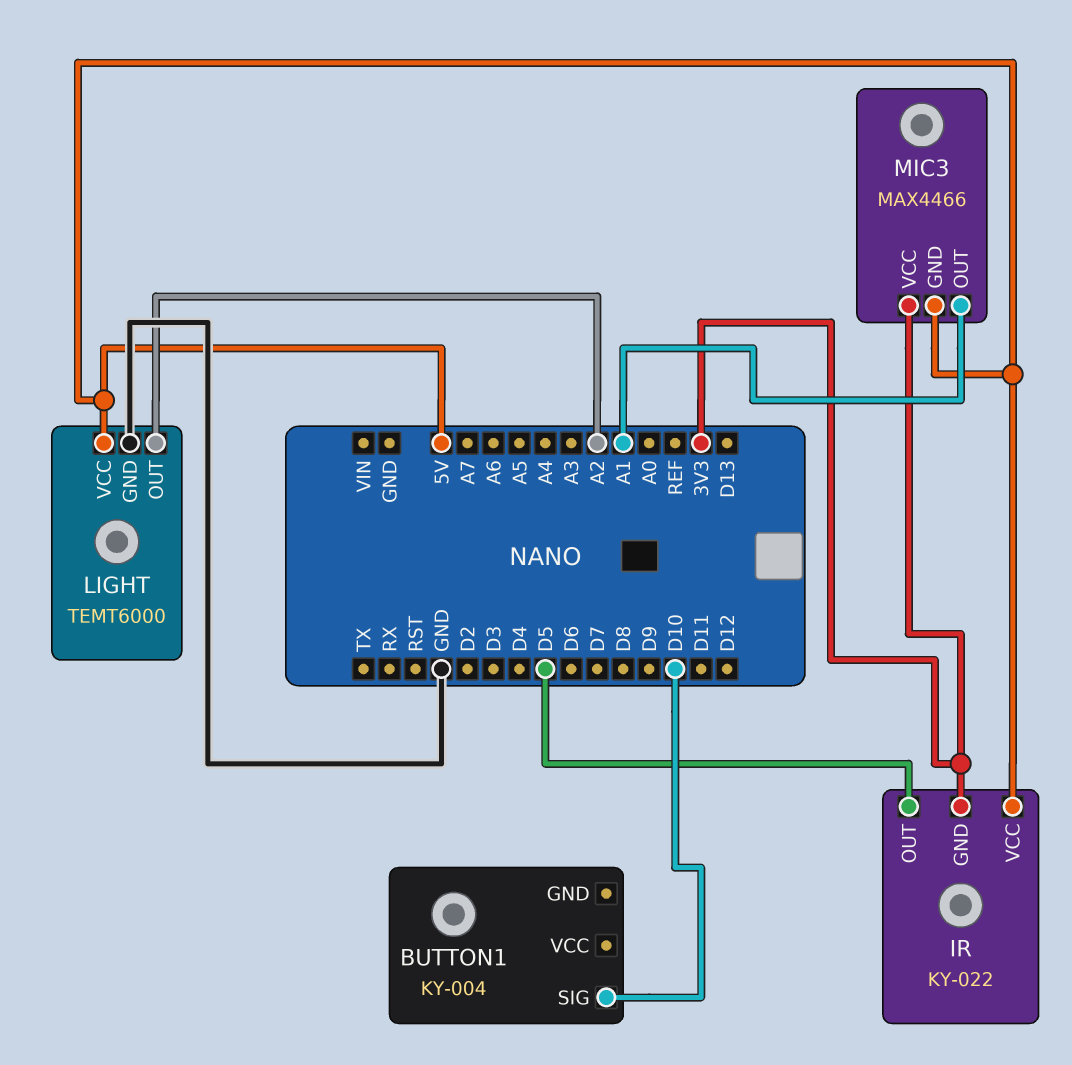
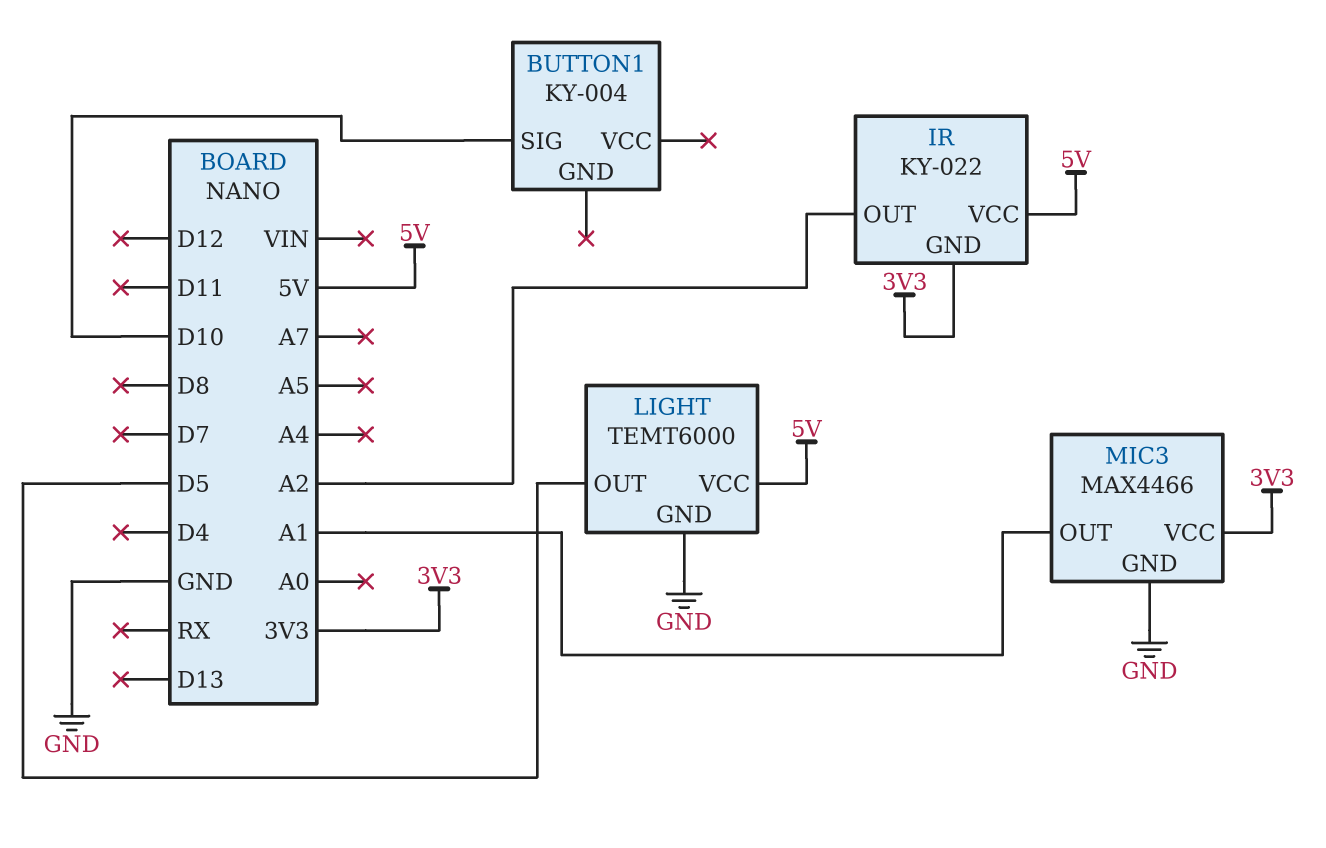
IR pin OUT: D5 -> A2
LIGHT pin OUT: A2 -> D5
MIC3 pin GND: 5V -> GND

